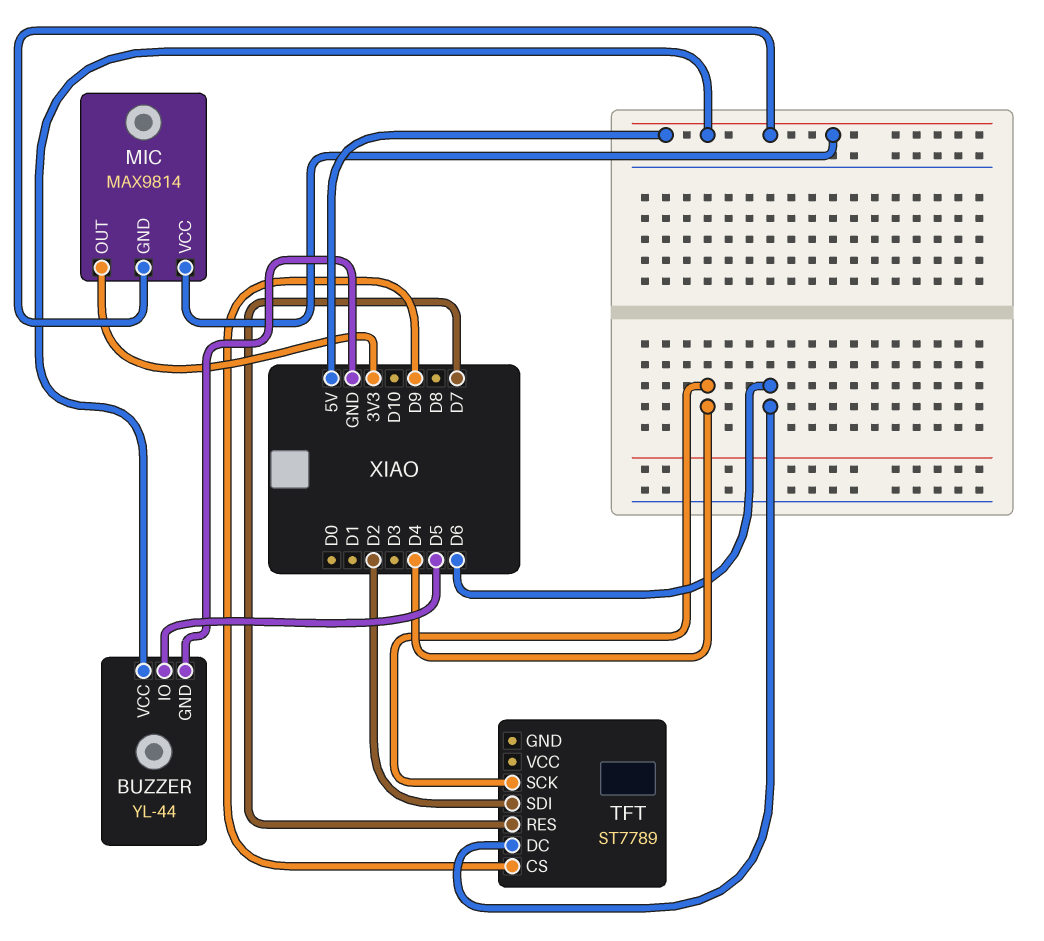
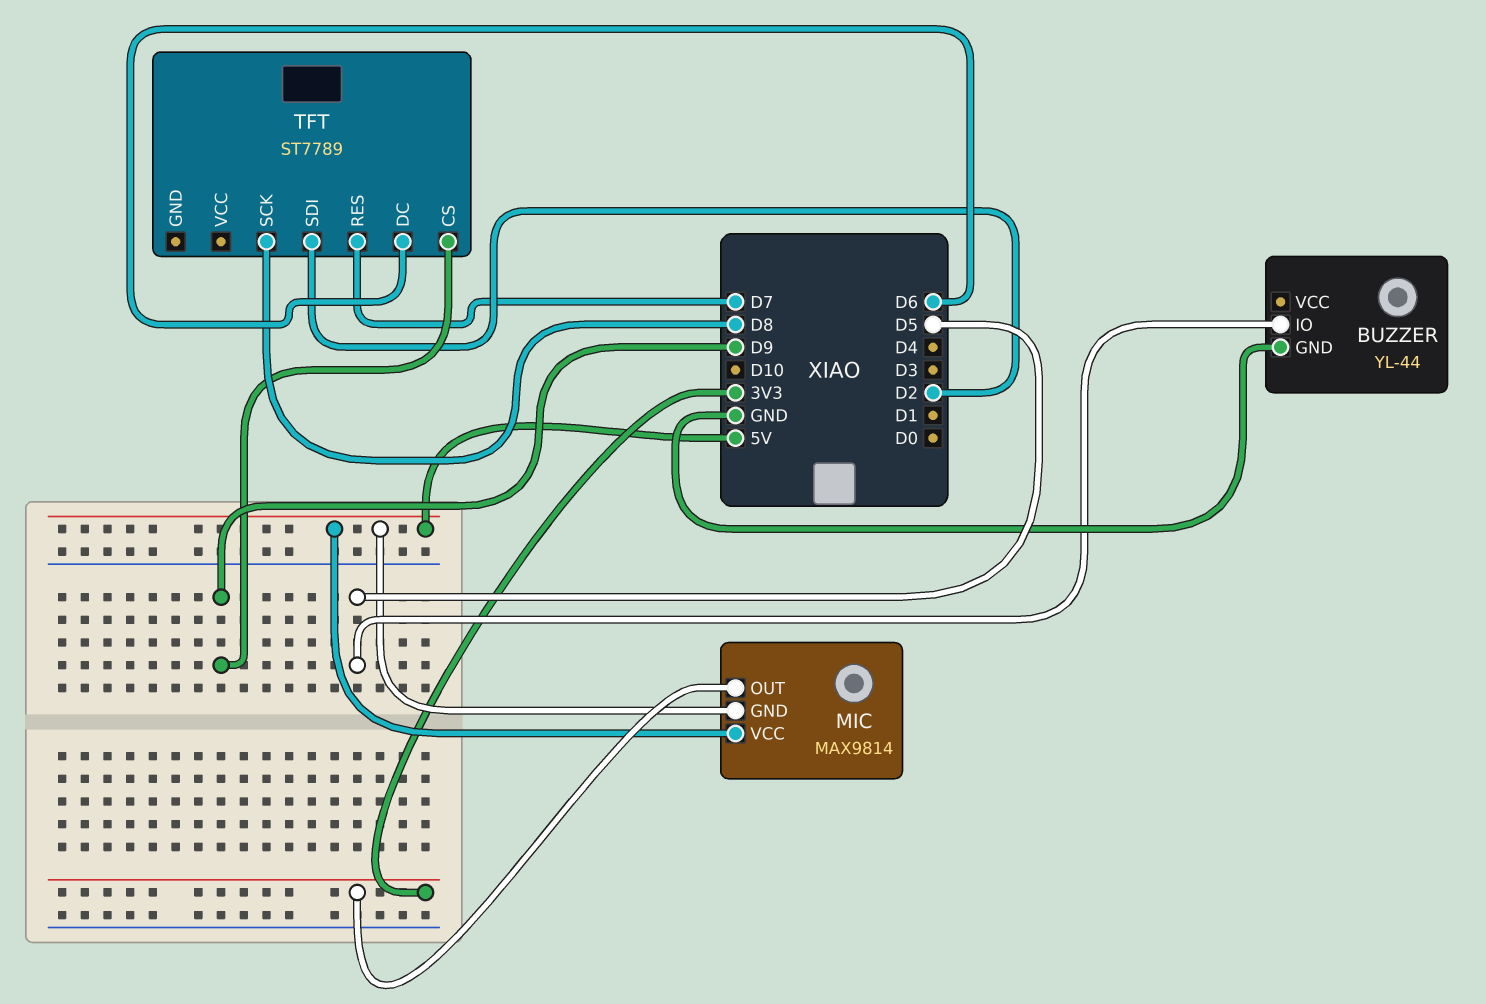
BUZZER pin VCC: 5V -> none
TFT pin SCK: D4 -> D8

